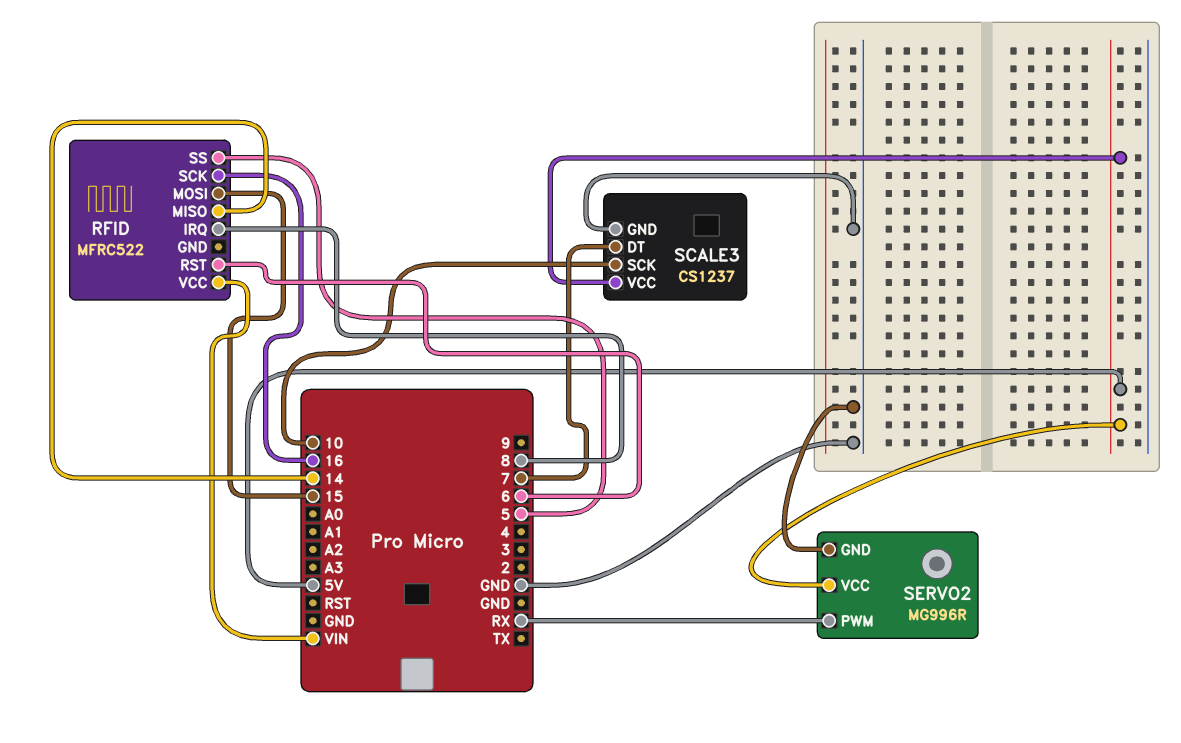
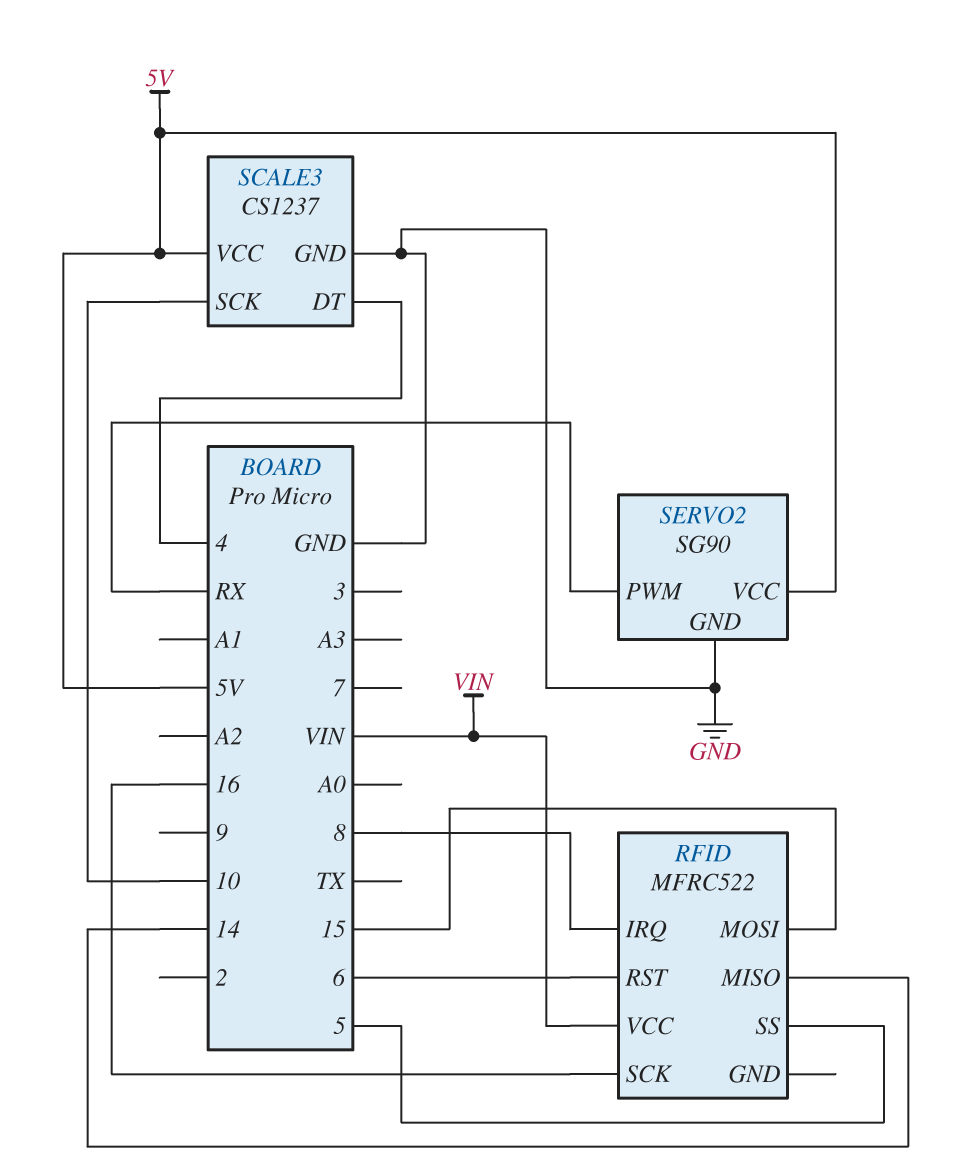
SCALE3 pin DT: 7 -> 4
SERVO2: MG996R -> SG90

